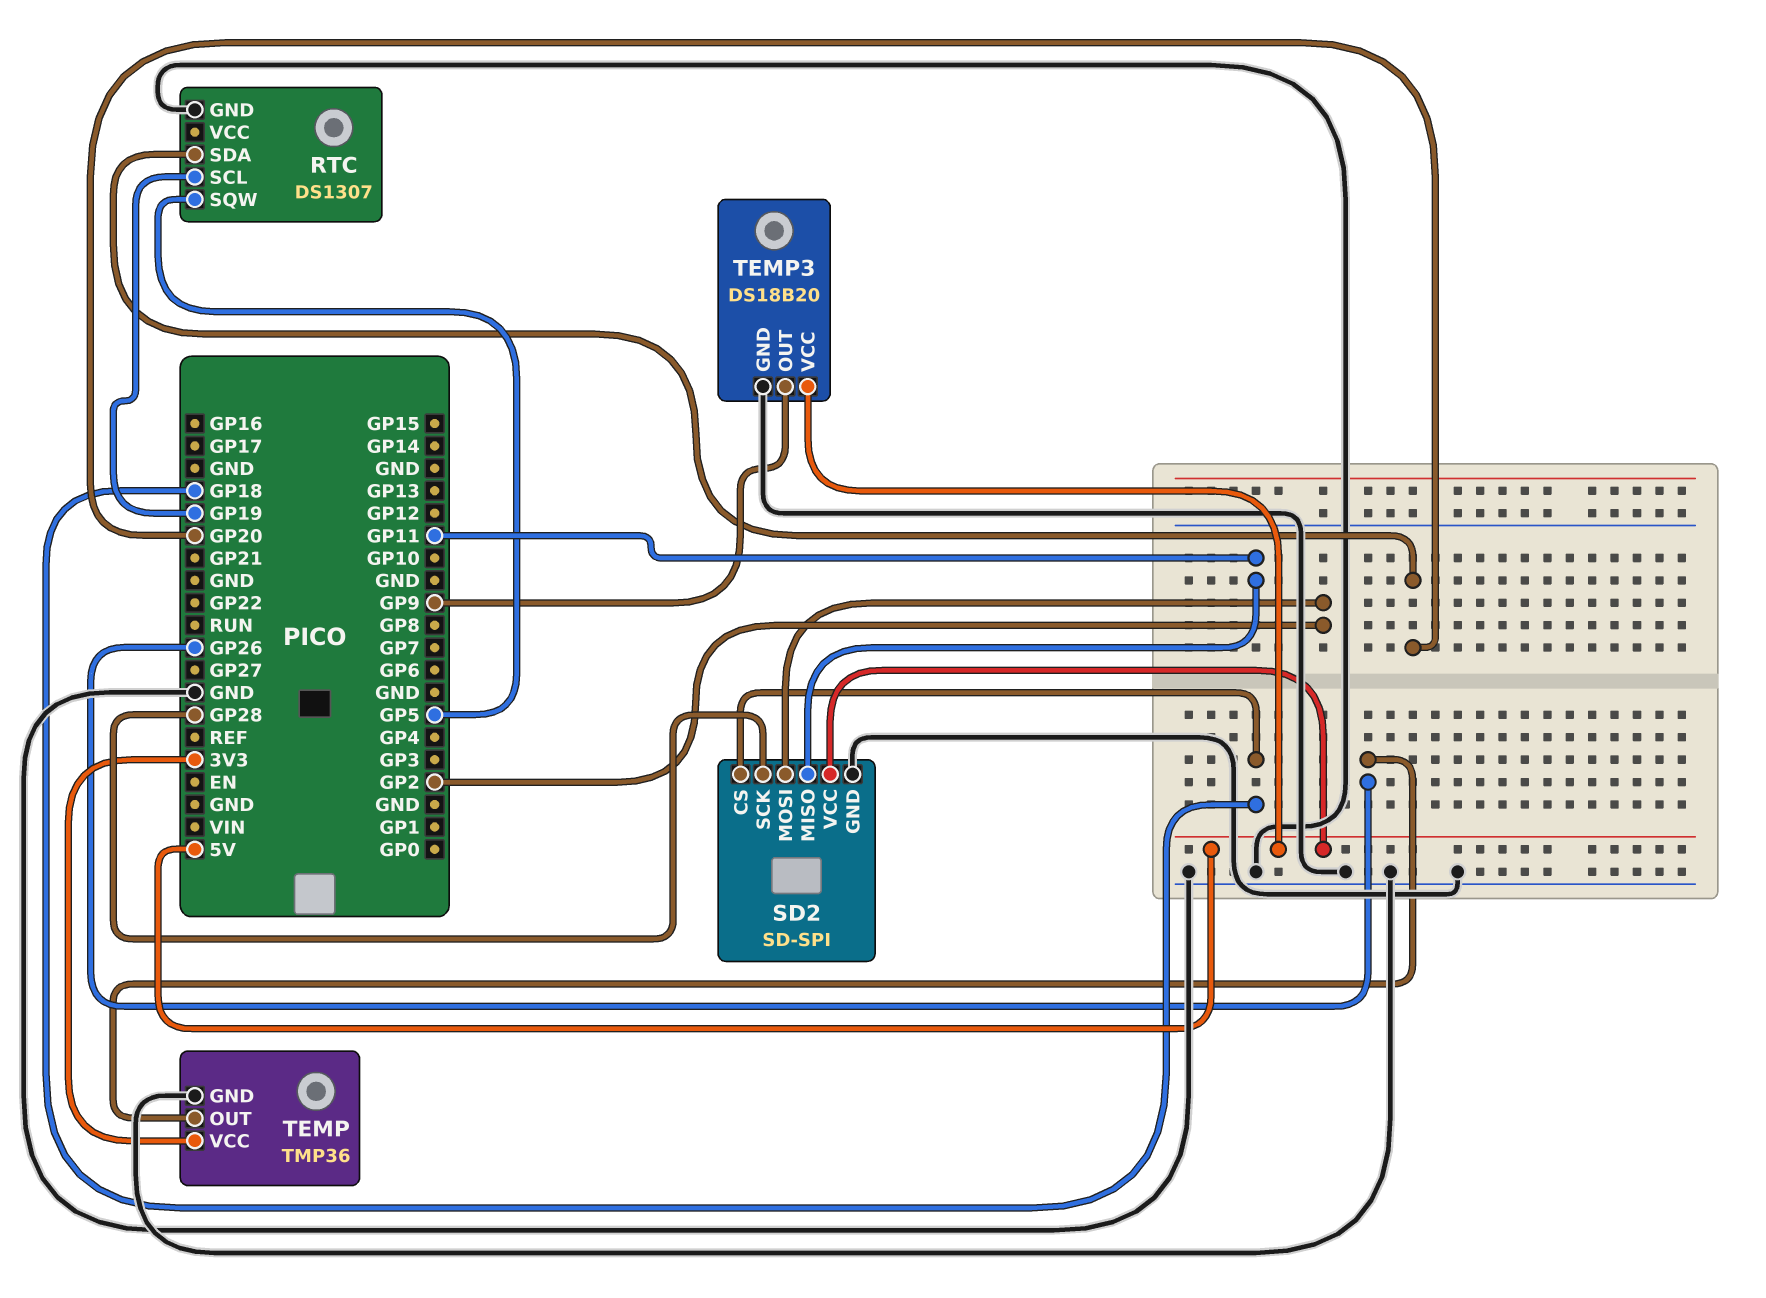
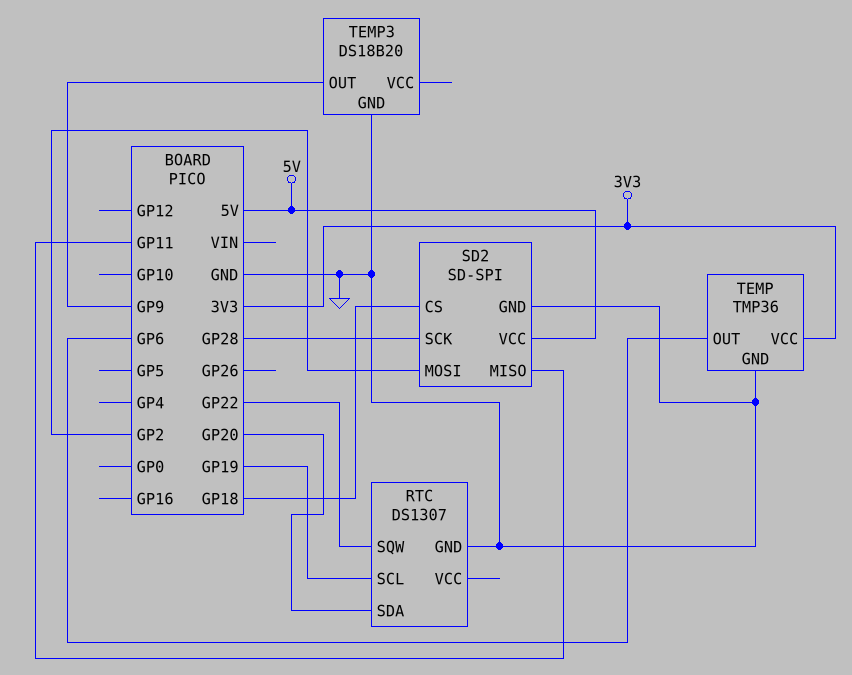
RTC pin SQW: GP5 -> GP22
TEMP pin OUT: GP26 -> GP6
TEMP3 pin VCC: 5V -> none

